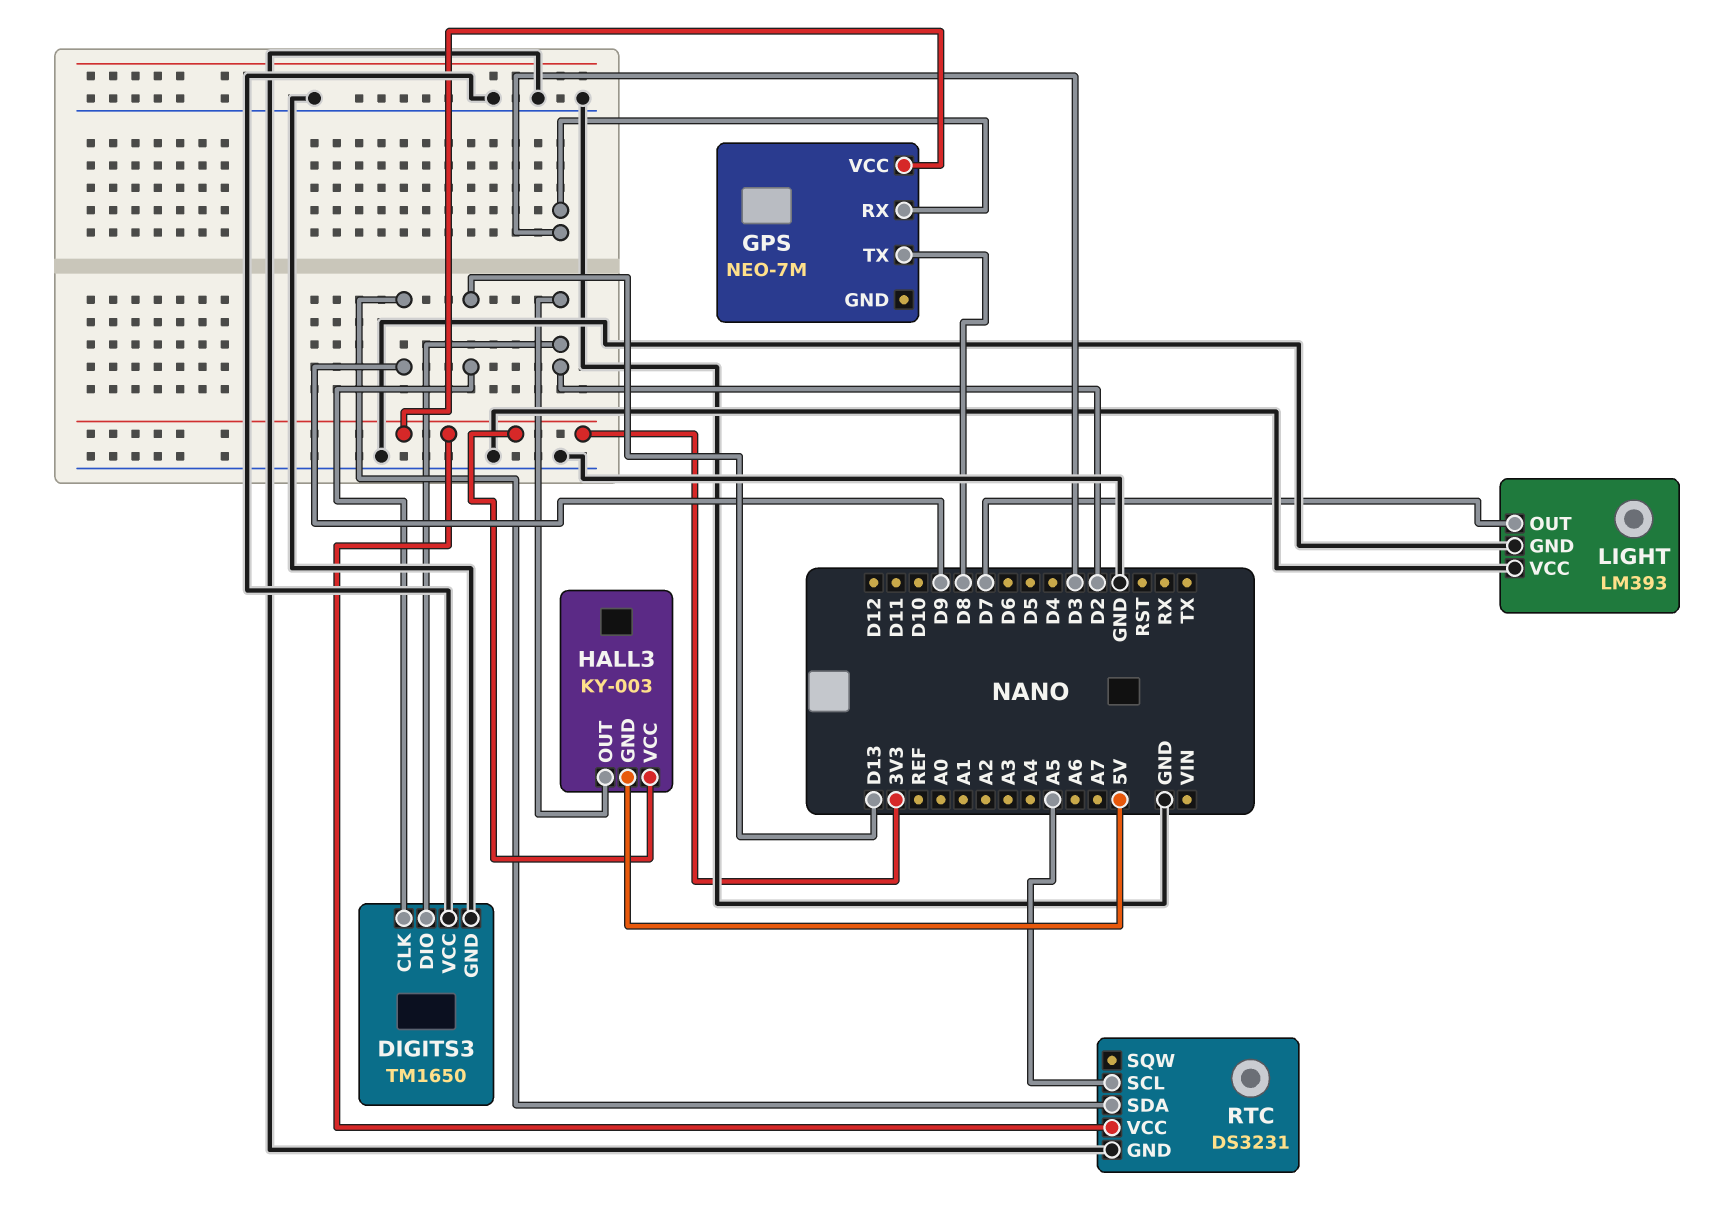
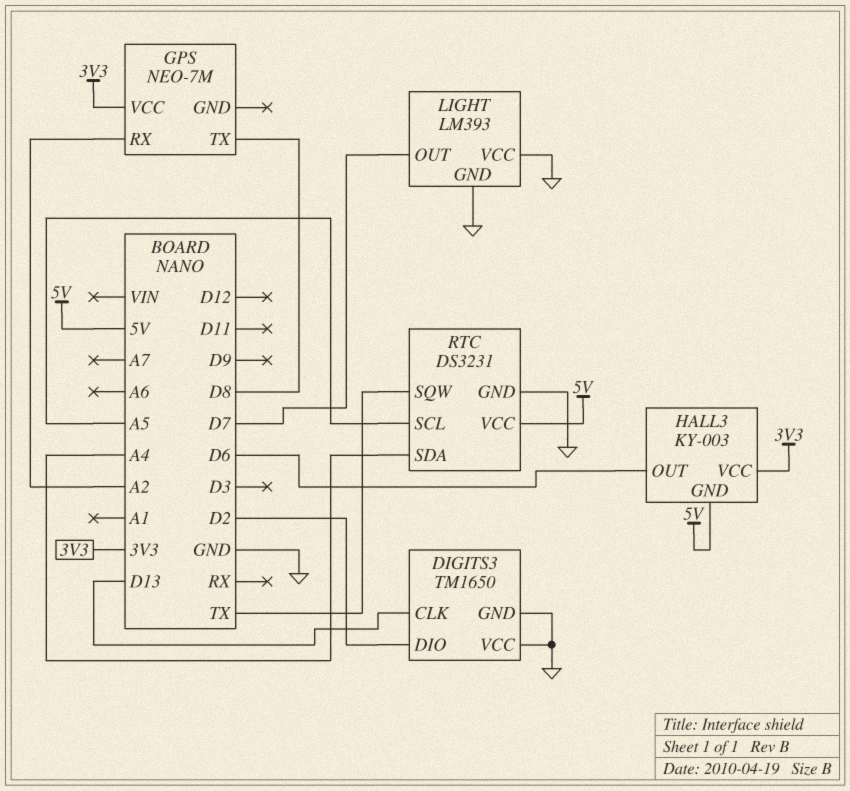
GPS pin RX: D3 -> A2
HALL3 pin OUT: D2 -> D6
RTC pin SDA: D9 -> A4
RTC pin SQW: none -> TX
RTC pin VCC: 3V3 -> 5V

